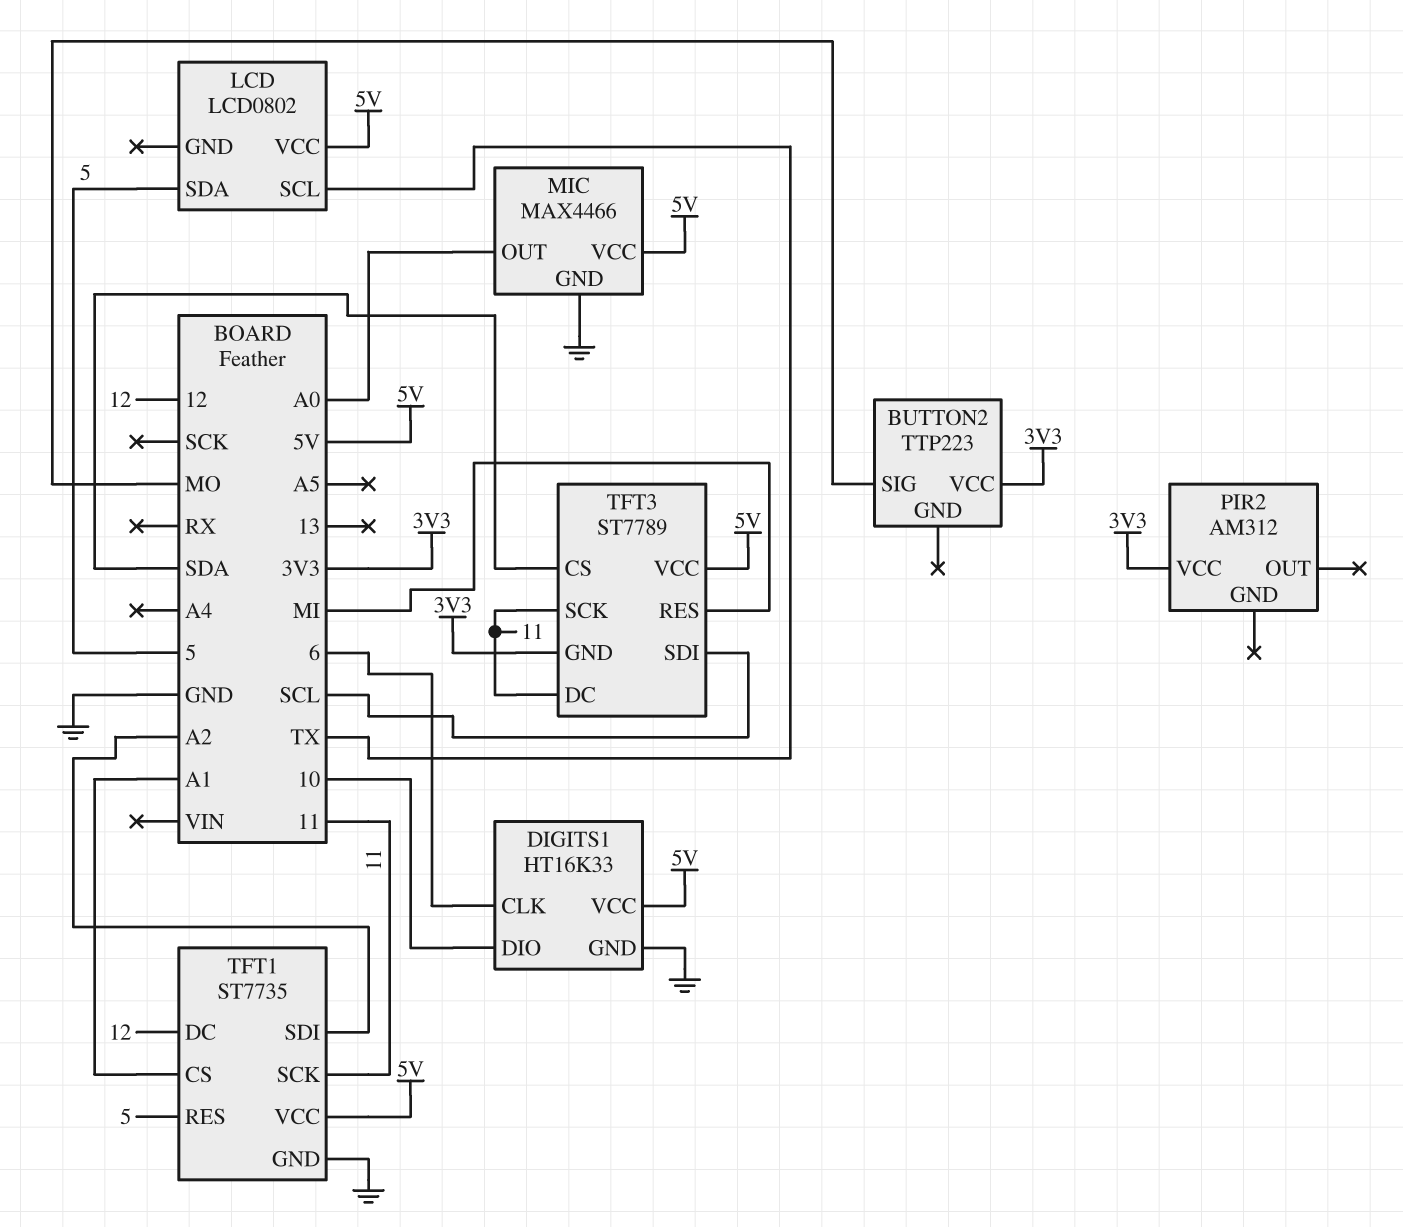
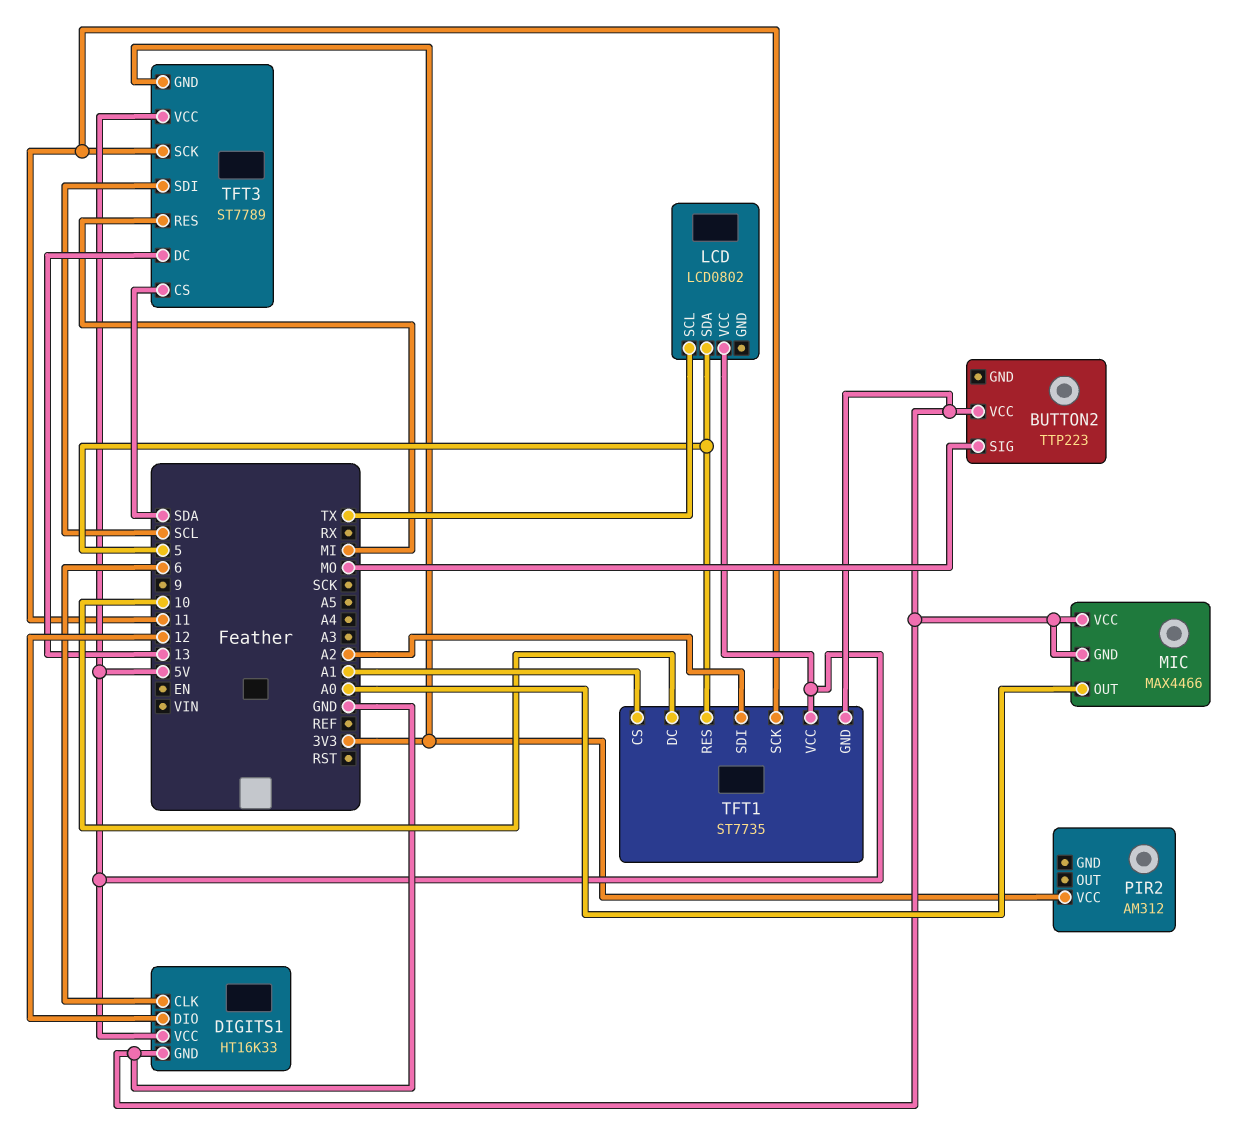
BUTTON2 pin VCC: 3V3 -> GND
DIGITS1 pin DIO: 10 -> 12
MIC pin VCC: 5V -> GND
TFT1 pin DC: 12 -> 10
TFT3 pin DC: 11 -> 13

